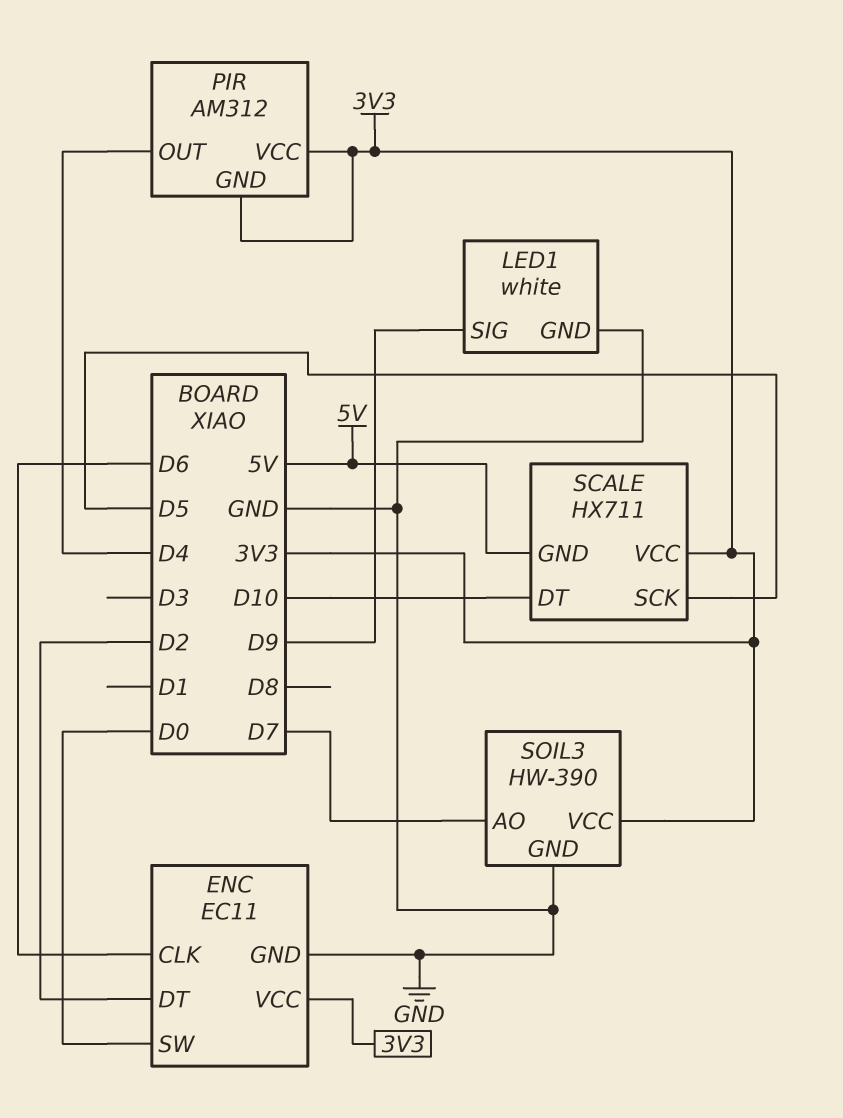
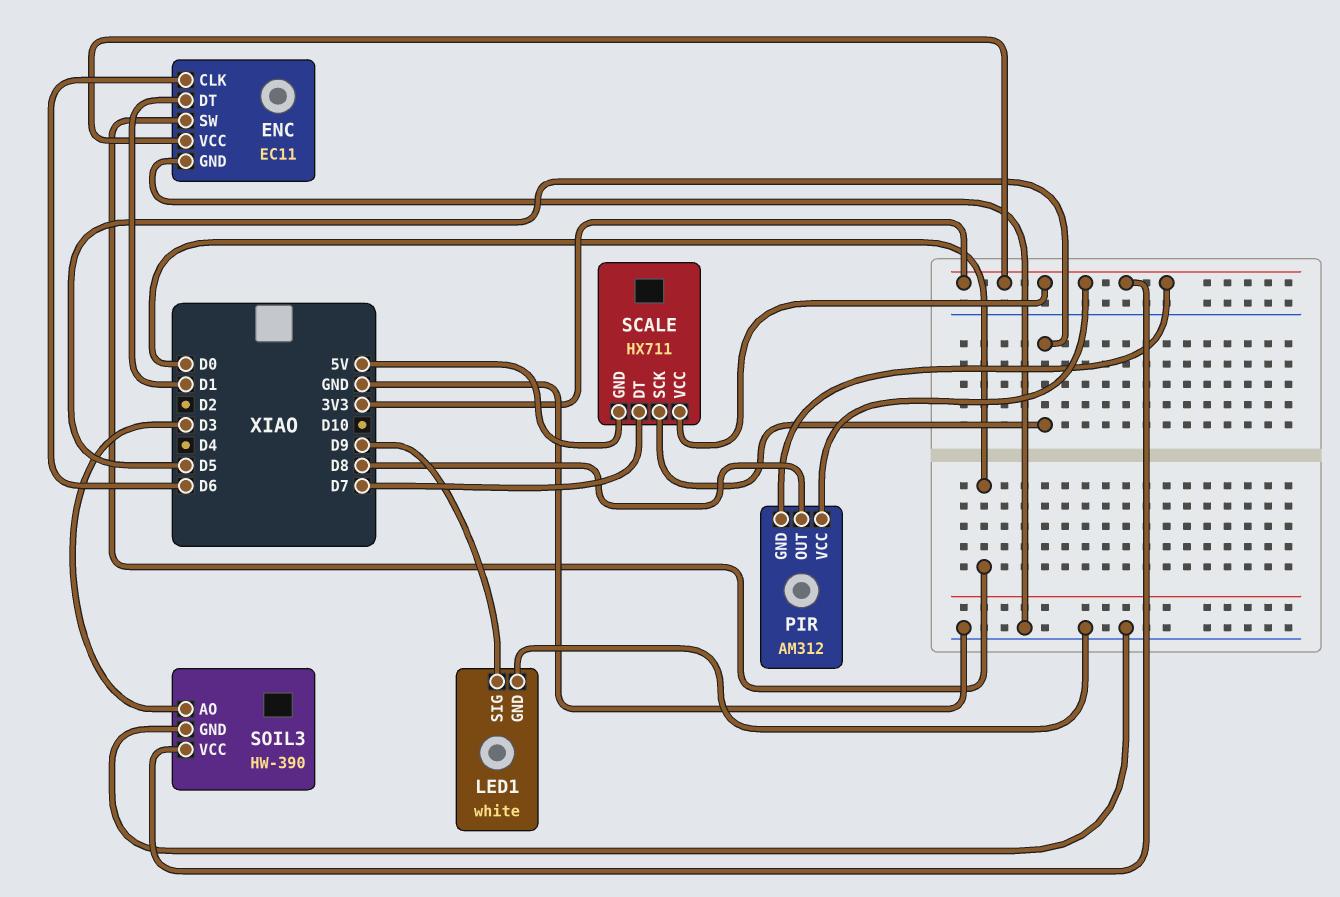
ENC pin DT: D2 -> D1
PIR pin OUT: D4 -> D8
SCALE pin DT: D10 -> D7
SOIL3 pin AO: D7 -> D3

